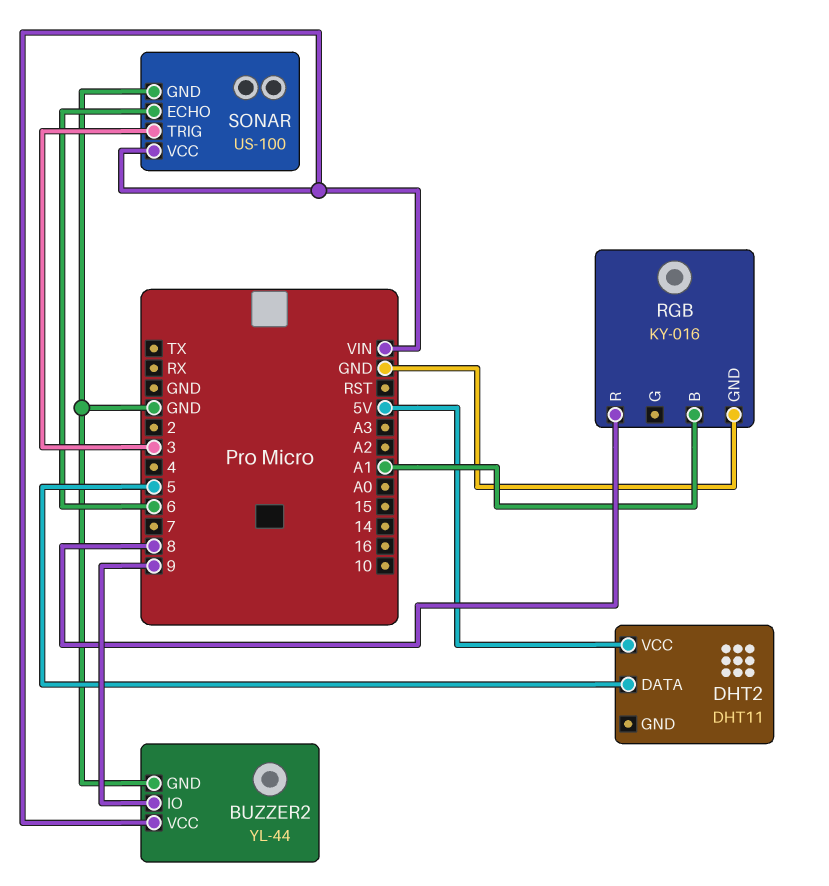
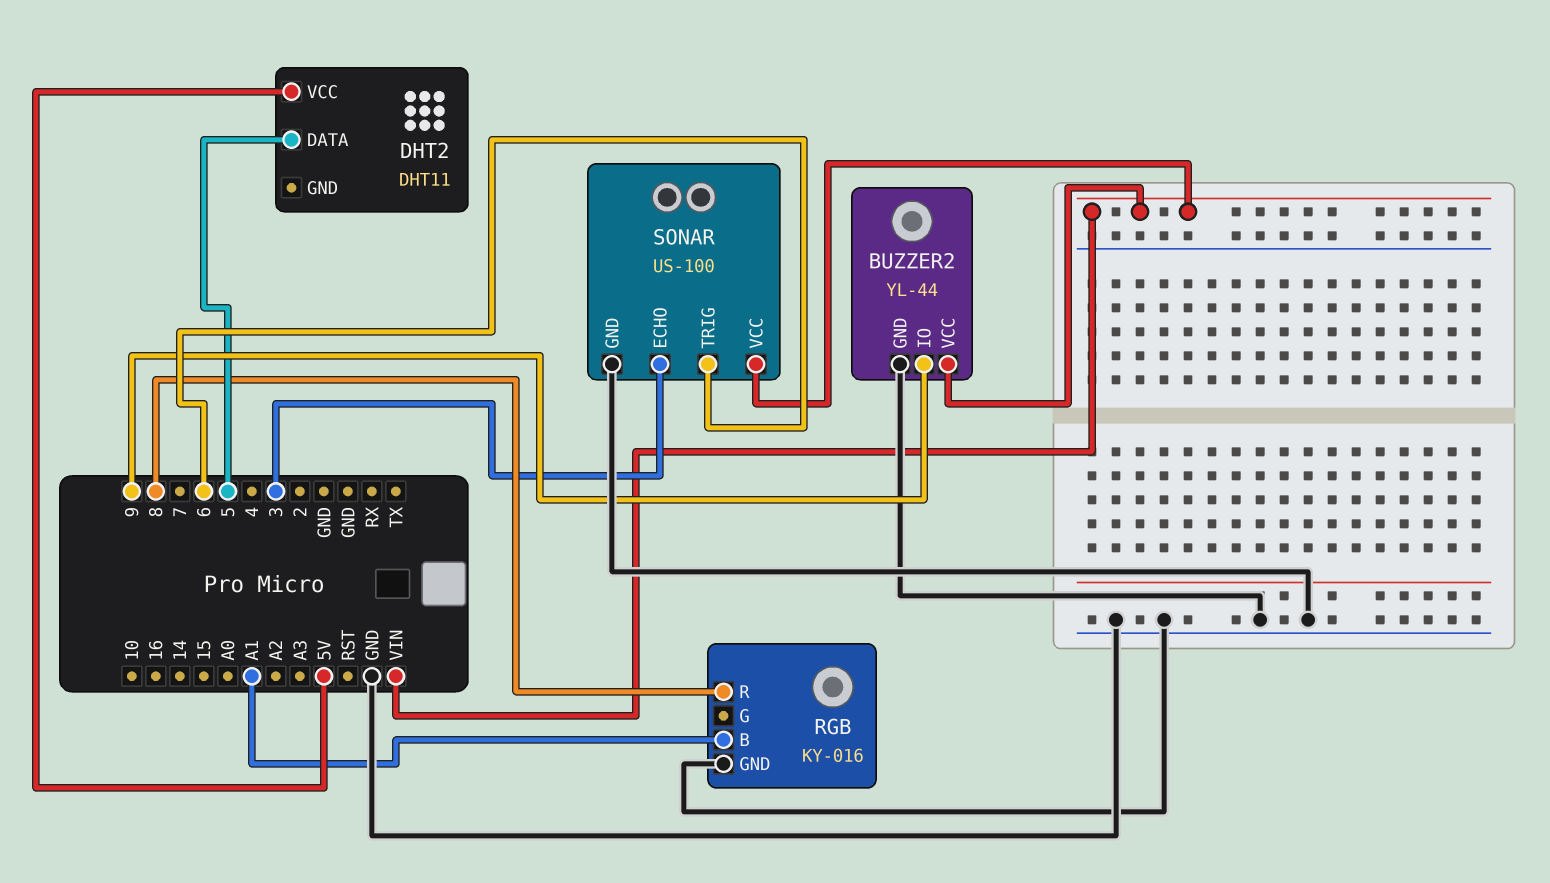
SONAR pin ECHO: 6 -> 3
SONAR pin TRIG: 3 -> 6

